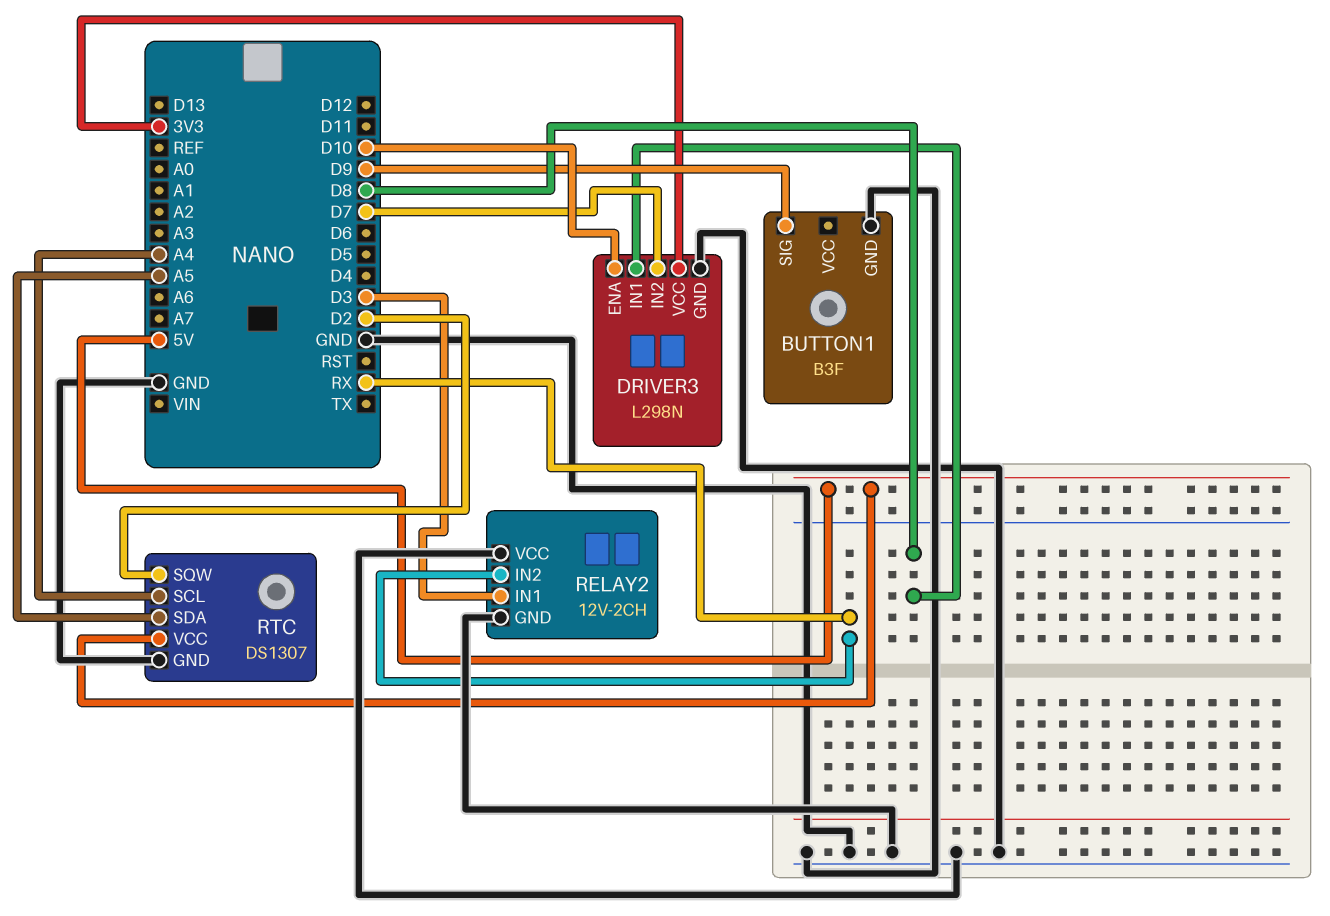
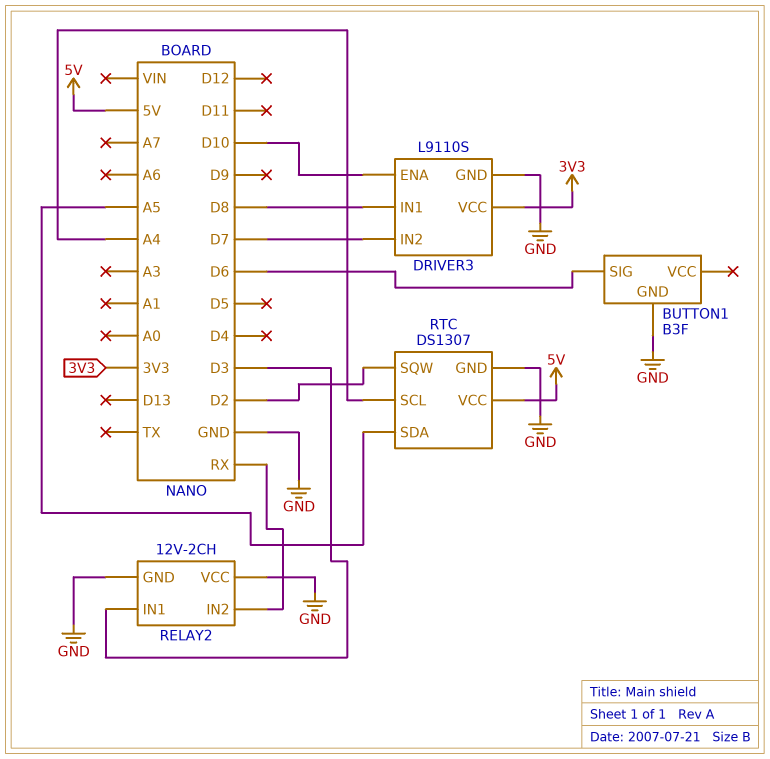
BUTTON1 pin SIG: D9 -> D6
DRIVER3: L298N -> L9110S

